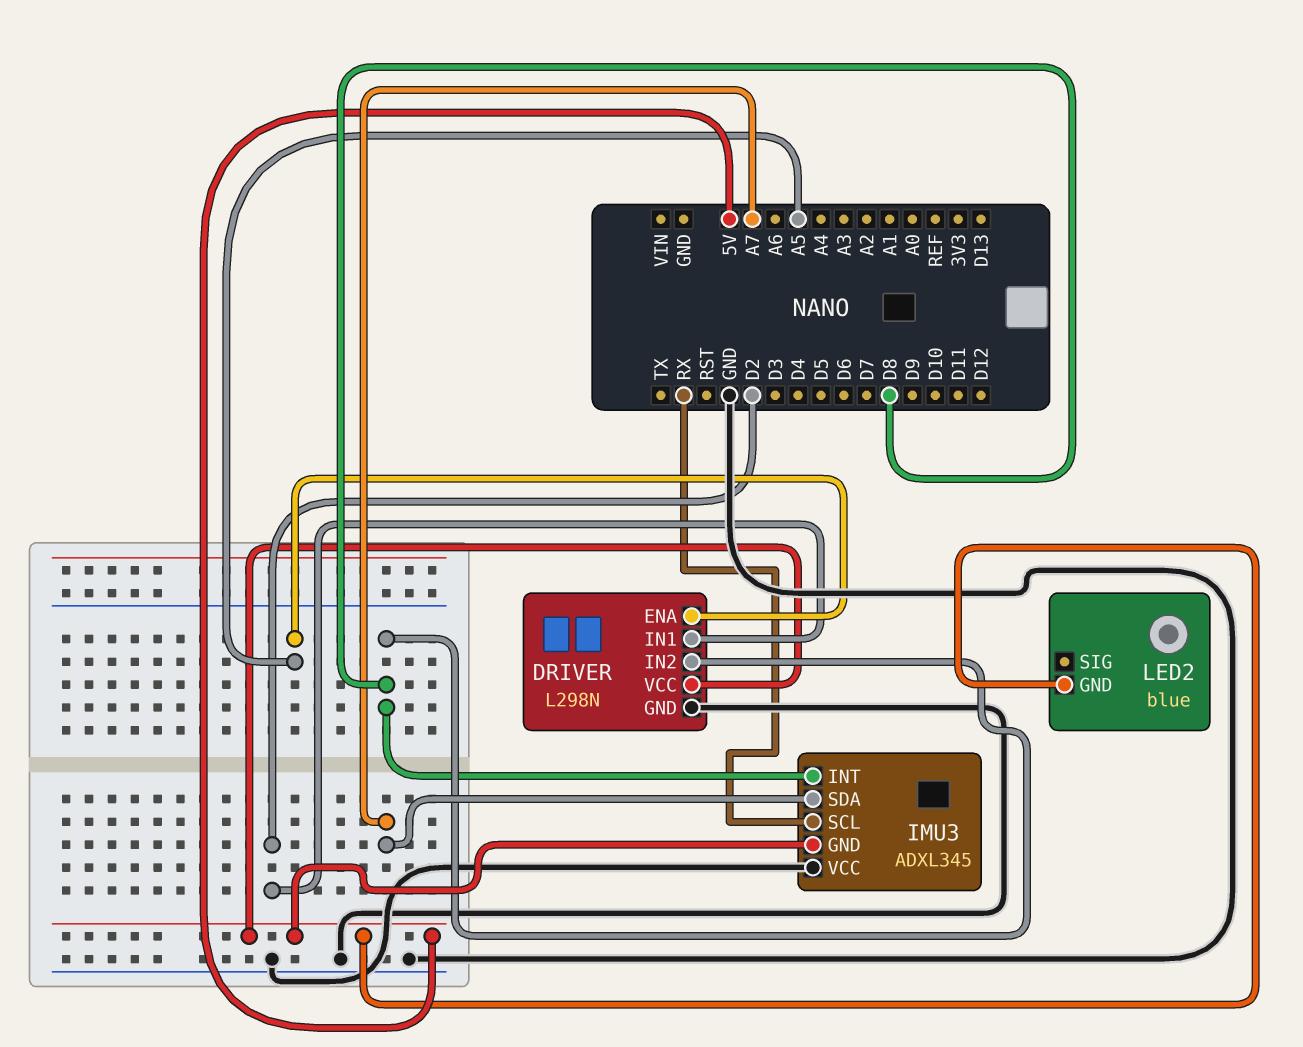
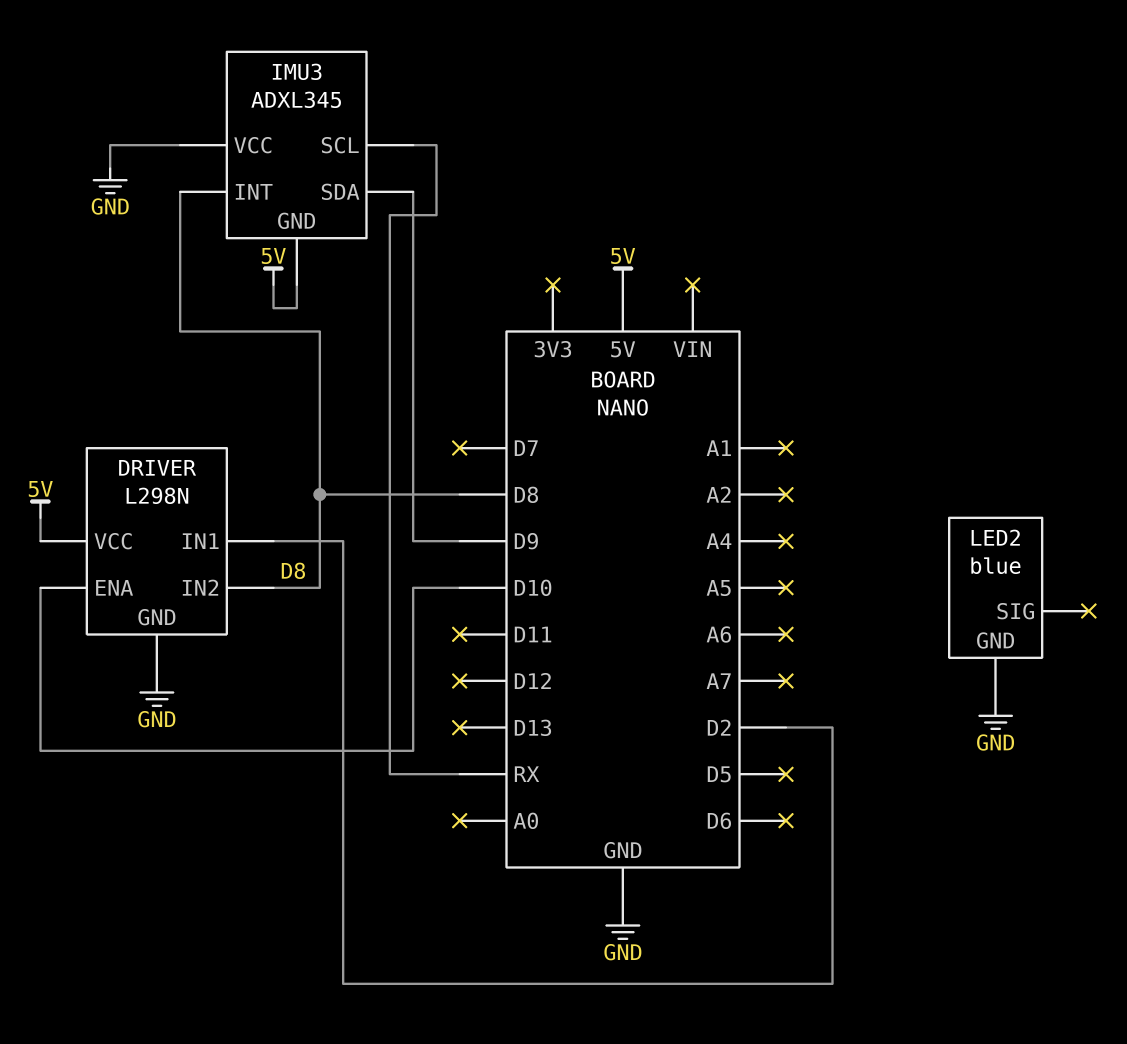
DRIVER pin ENA: A5 -> D10
IMU3 pin SDA: A7 -> D9
LED2 pin GND: 5V -> GND

